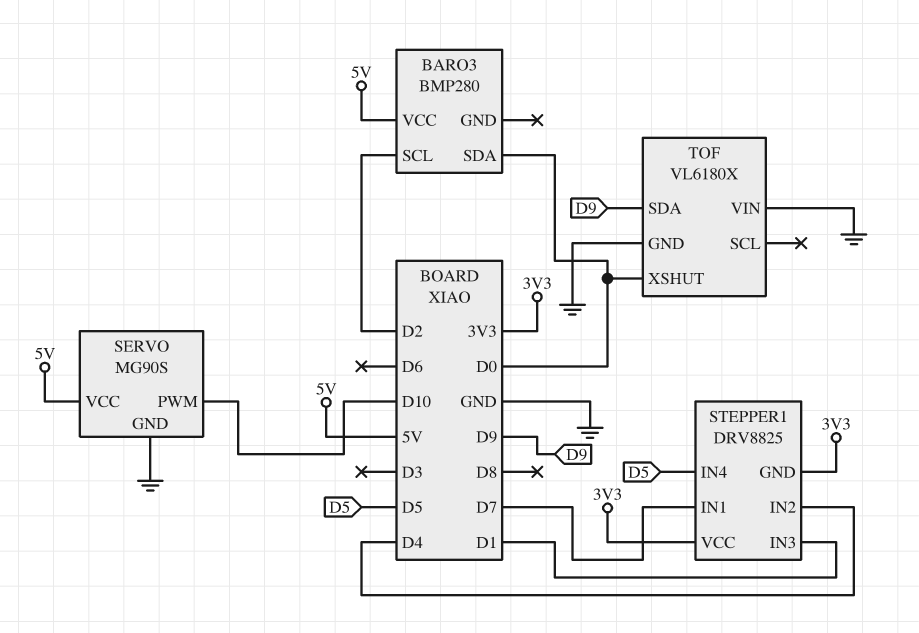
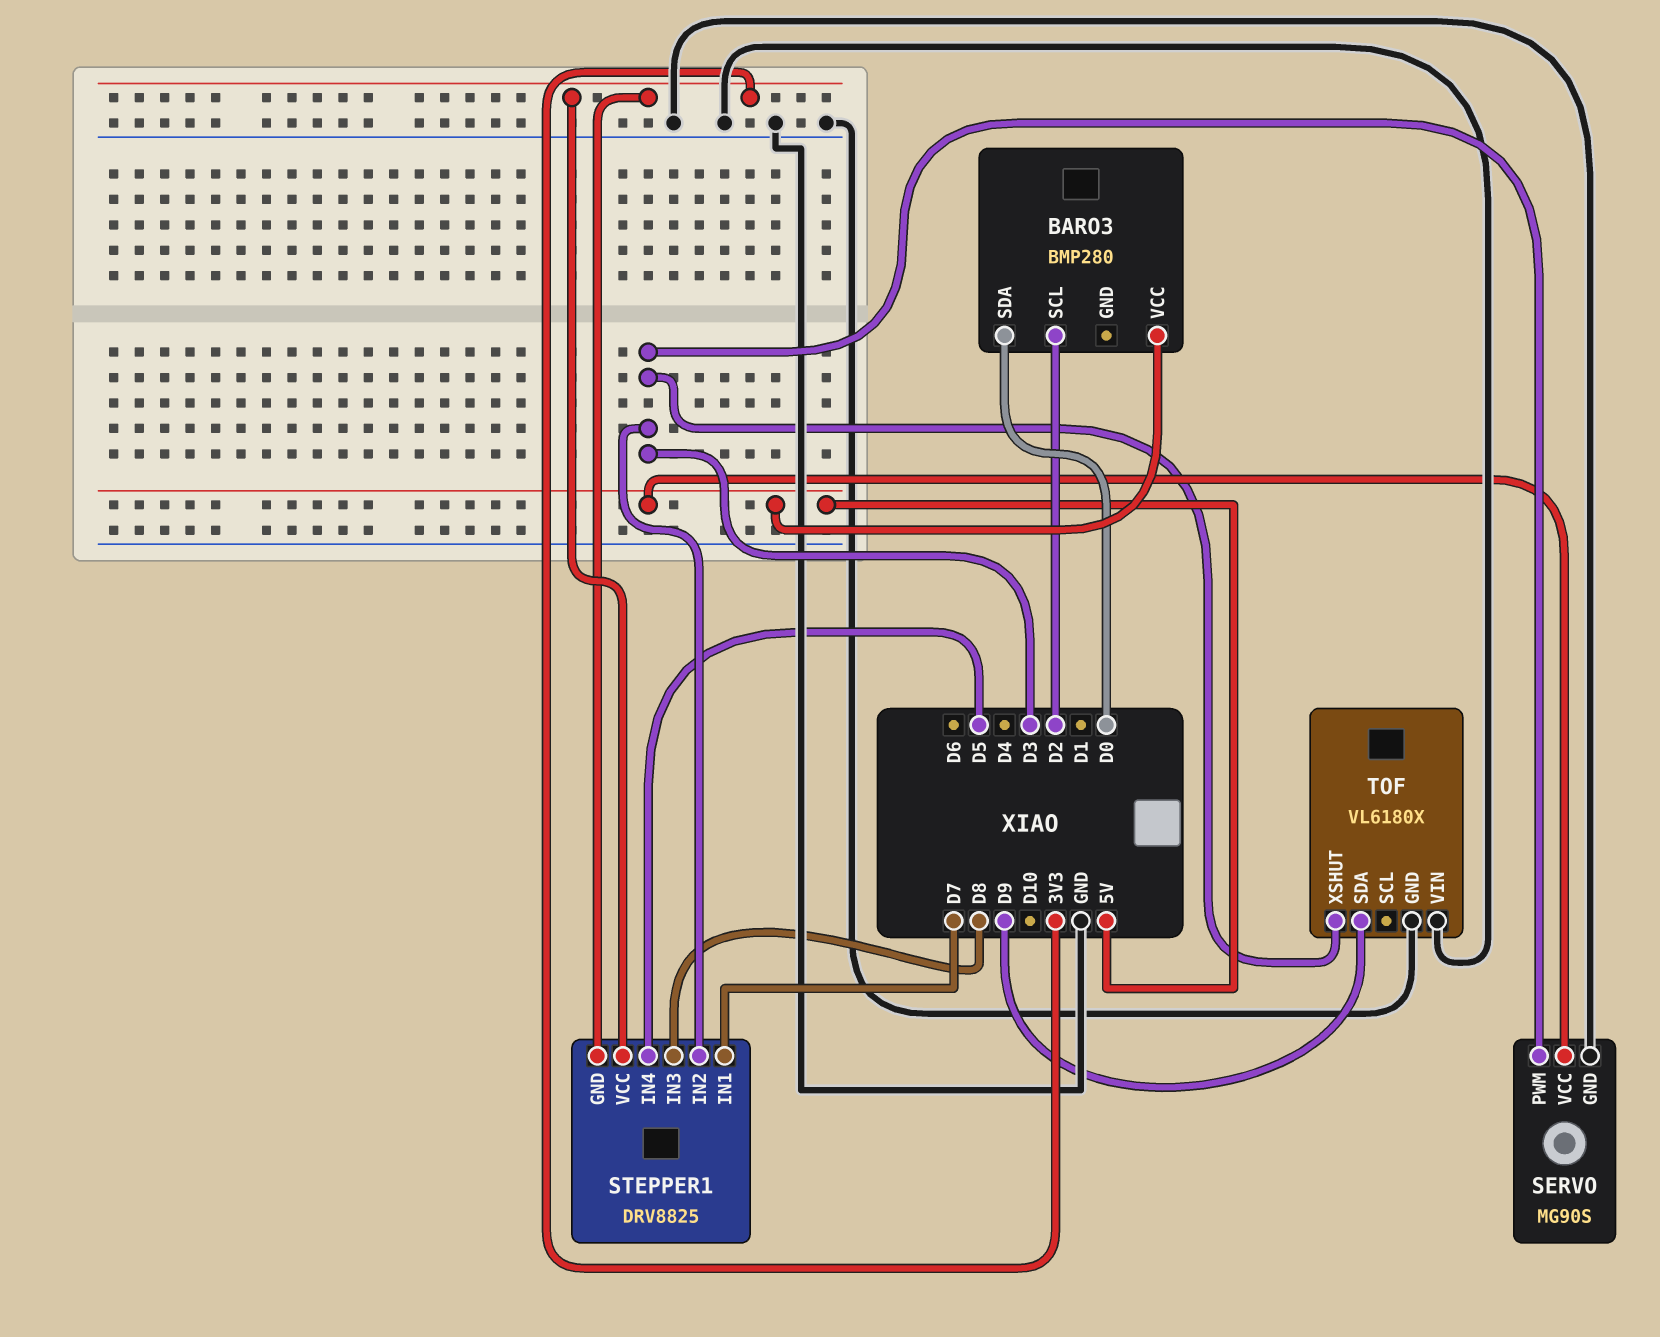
SERVO pin PWM: D10 -> D3
STEPPER1 pin IN2: D4 -> D3
STEPPER1 pin IN3: D1 -> D8
TOF pin XSHUT: D0 -> D3

